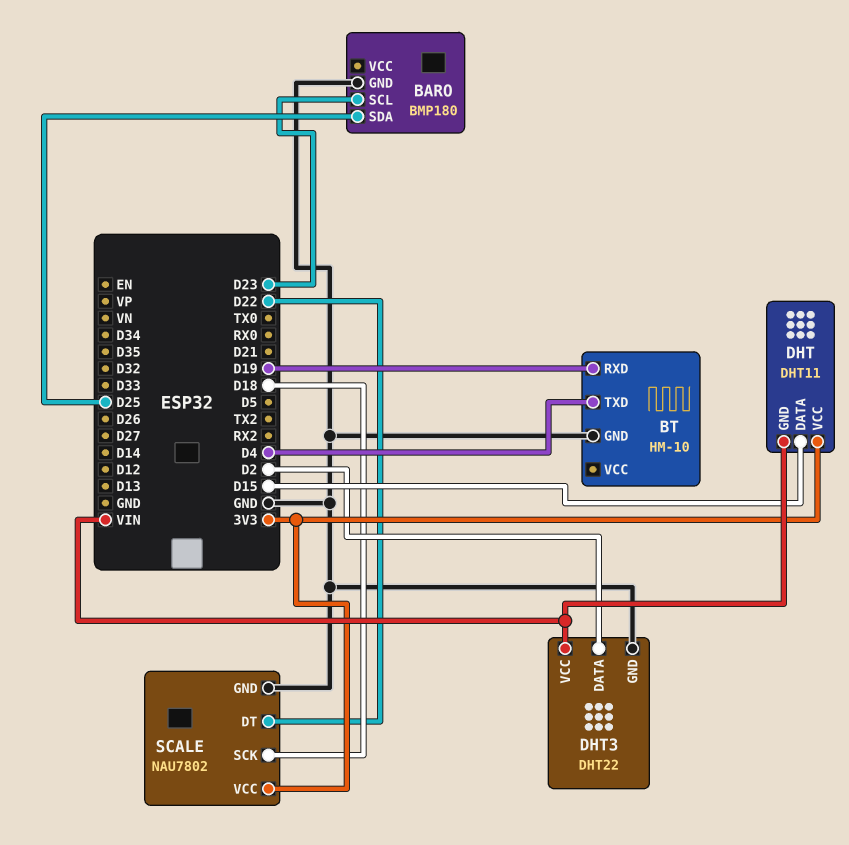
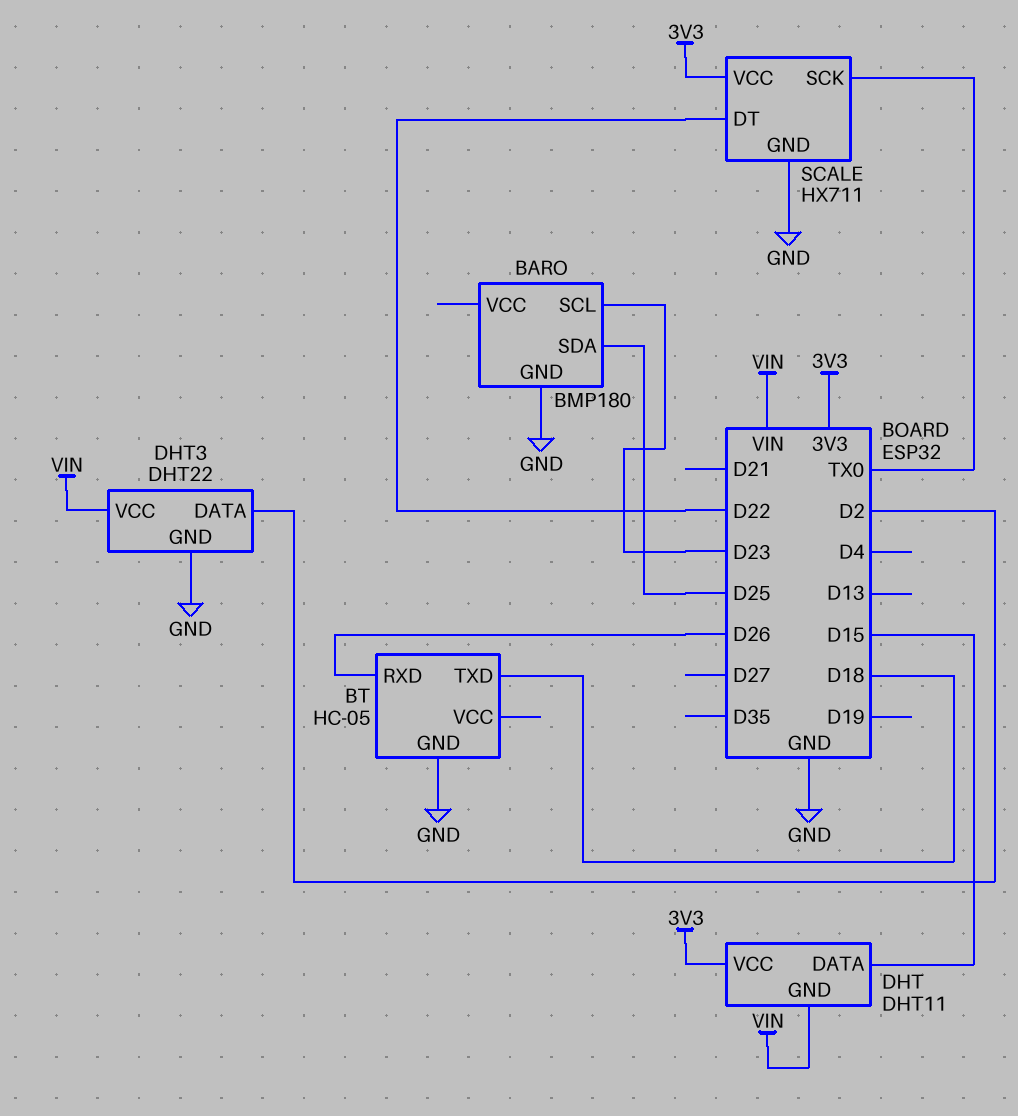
BT: HM-10 -> HC-05
BT pin RXD: D19 -> D26
BT pin TXD: D4 -> D18
SCALE: NAU7802 -> HX711
SCALE pin SCK: D18 -> TX0

